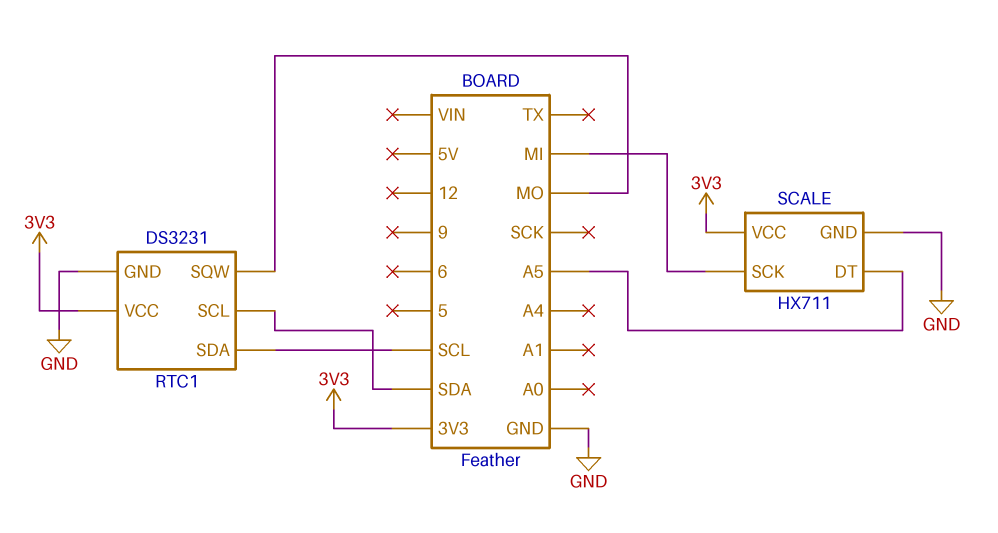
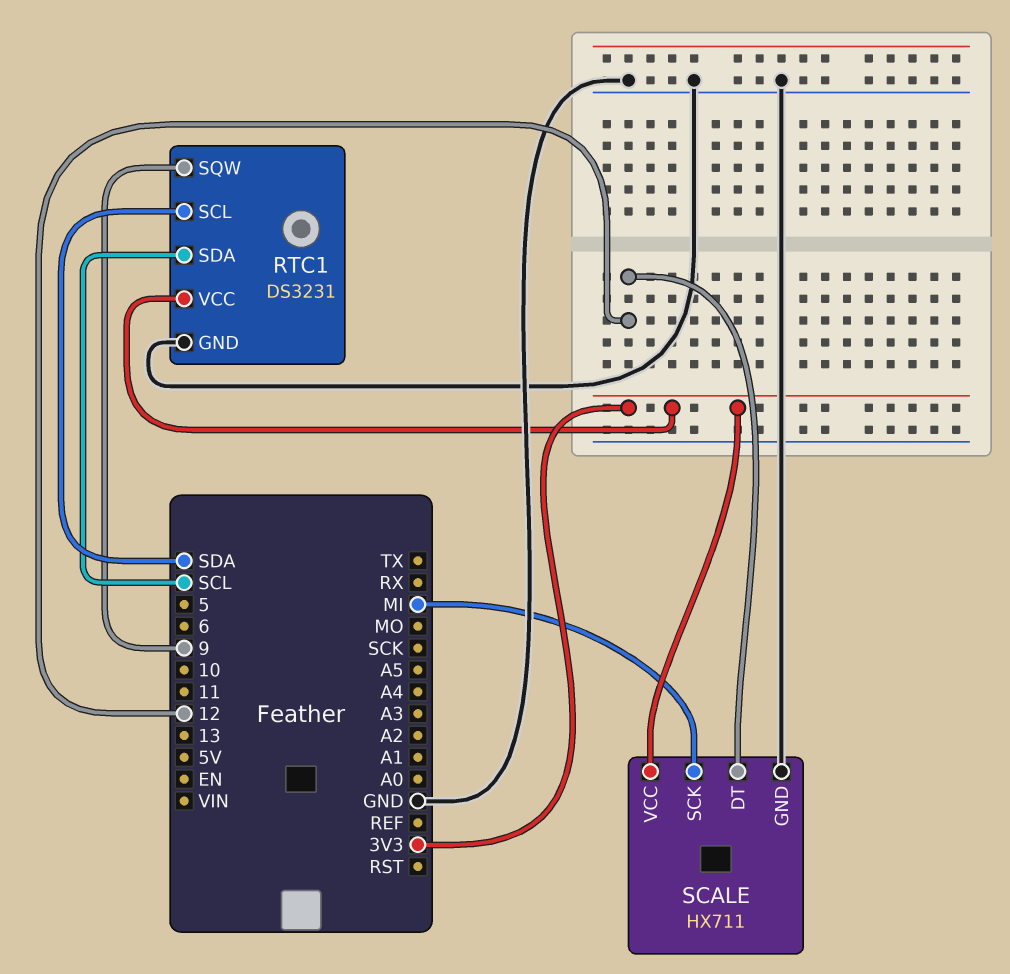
RTC1 pin SQW: MO -> 9
SCALE pin DT: A5 -> 12

